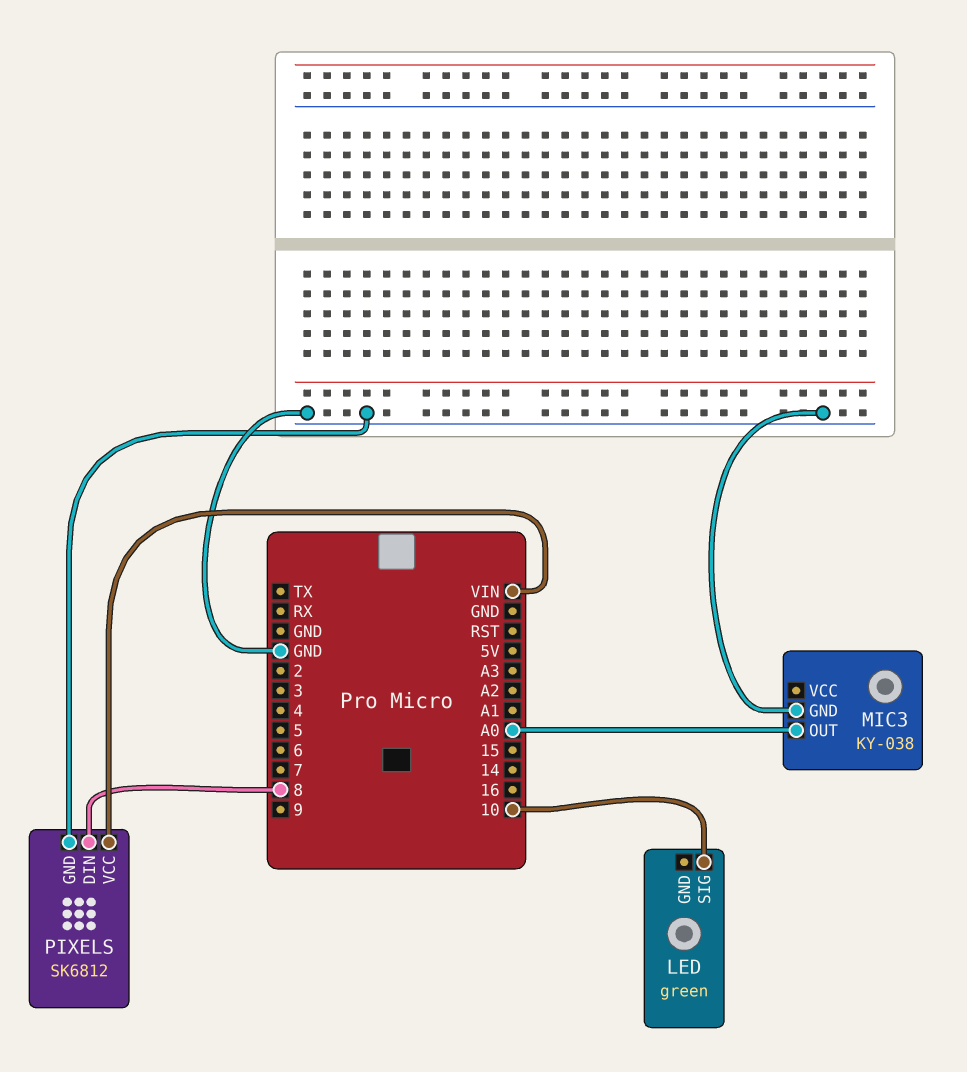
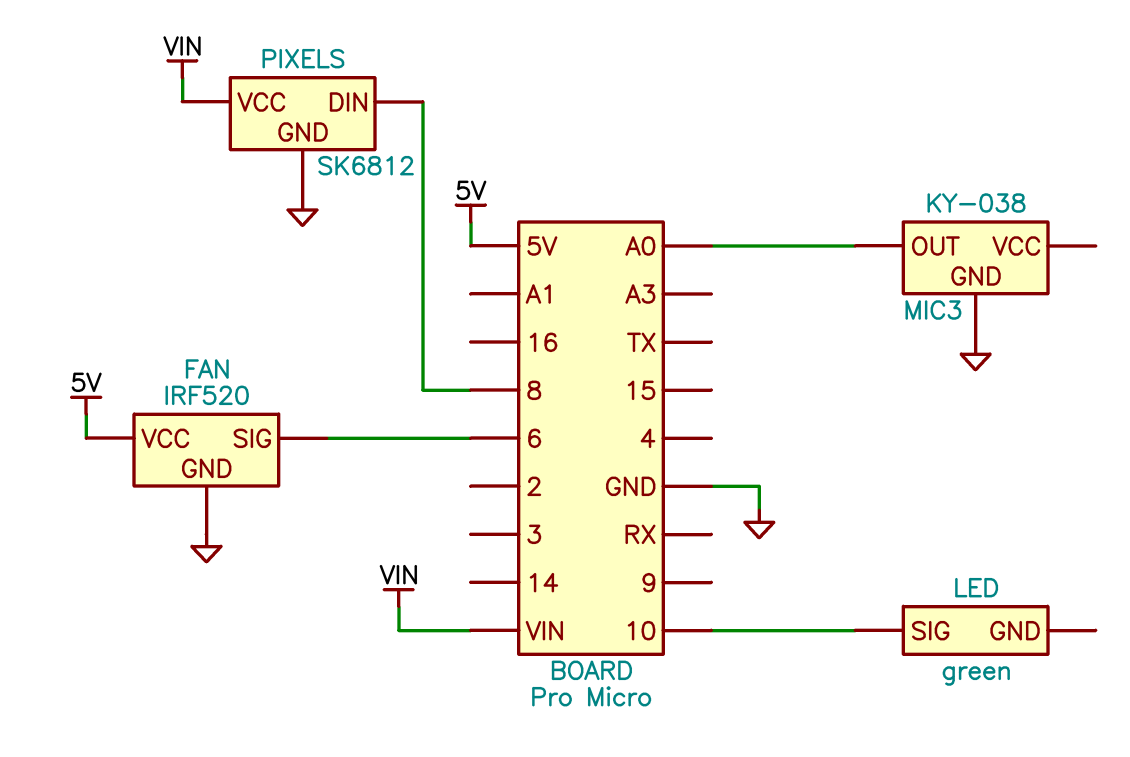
FAN: none -> IRF520
FAN pin GND: none -> GND
FAN pin SIG: none -> 6
FAN pin VCC: none -> 5V

